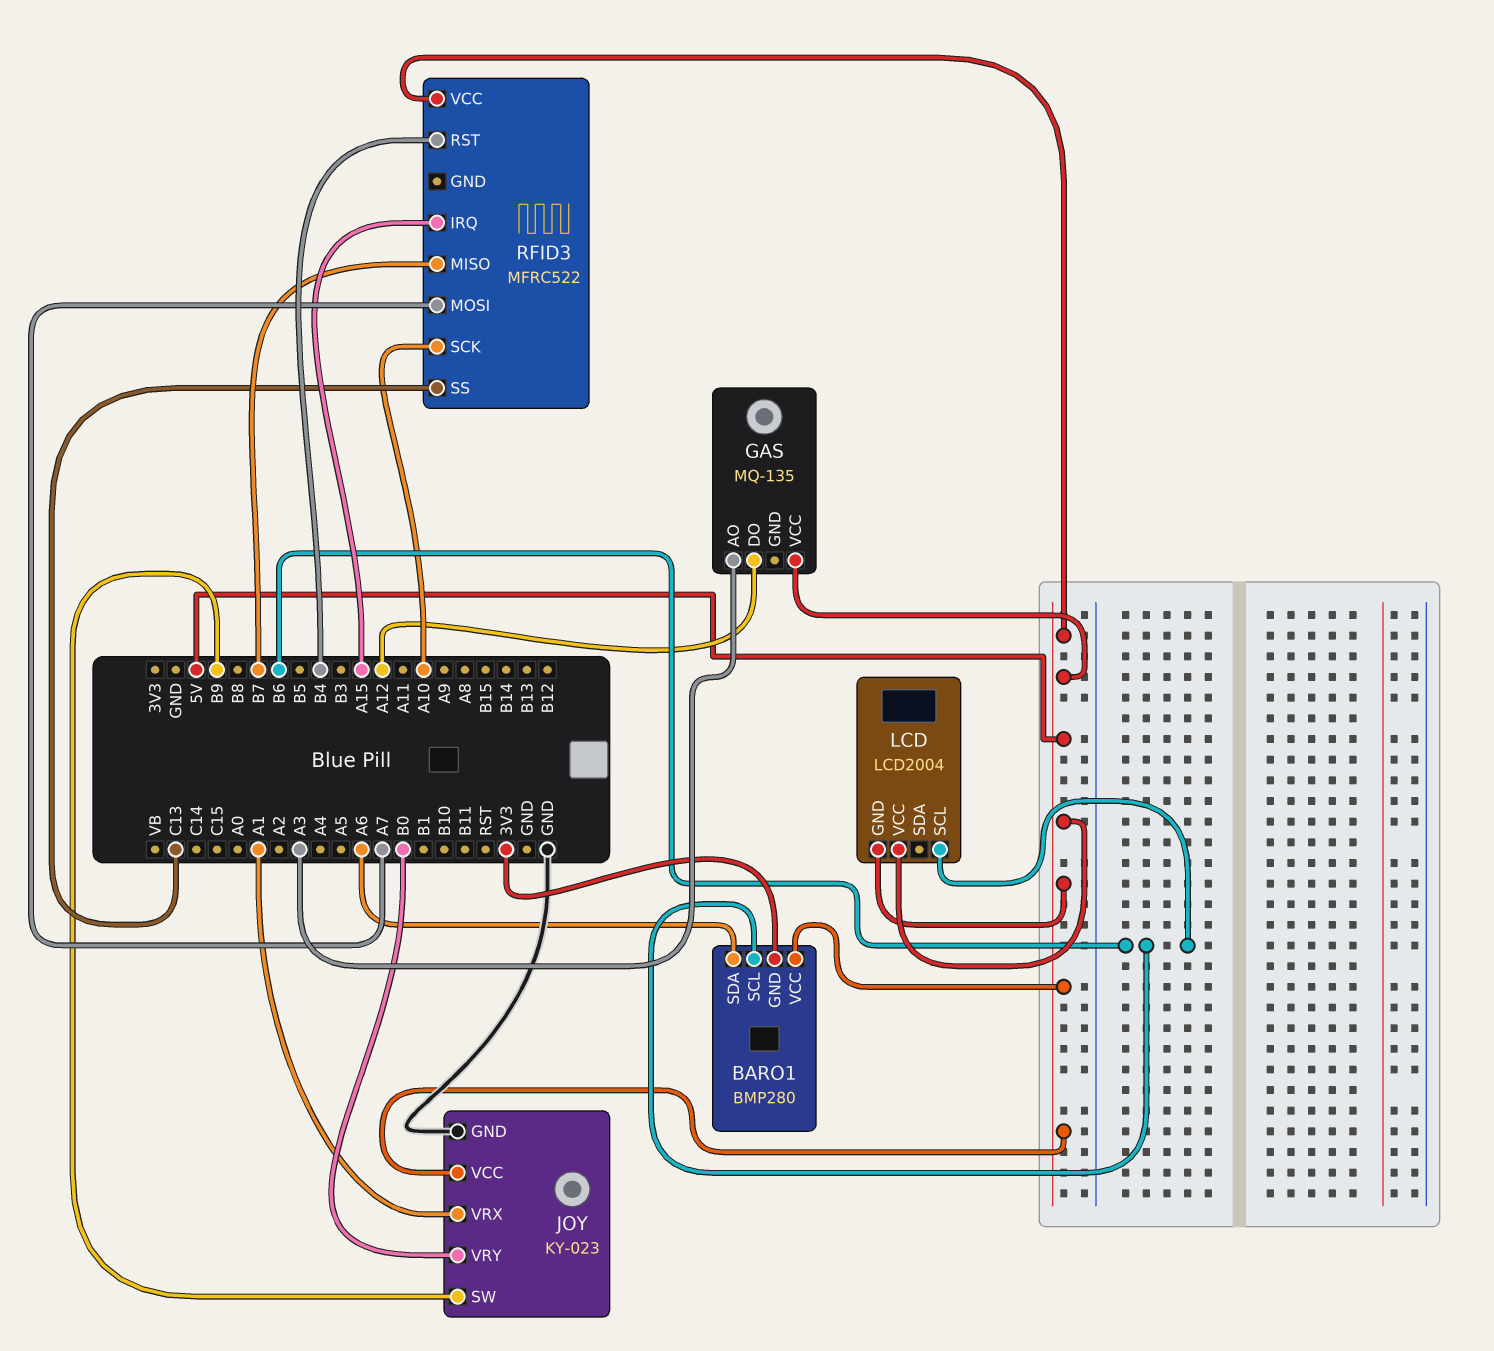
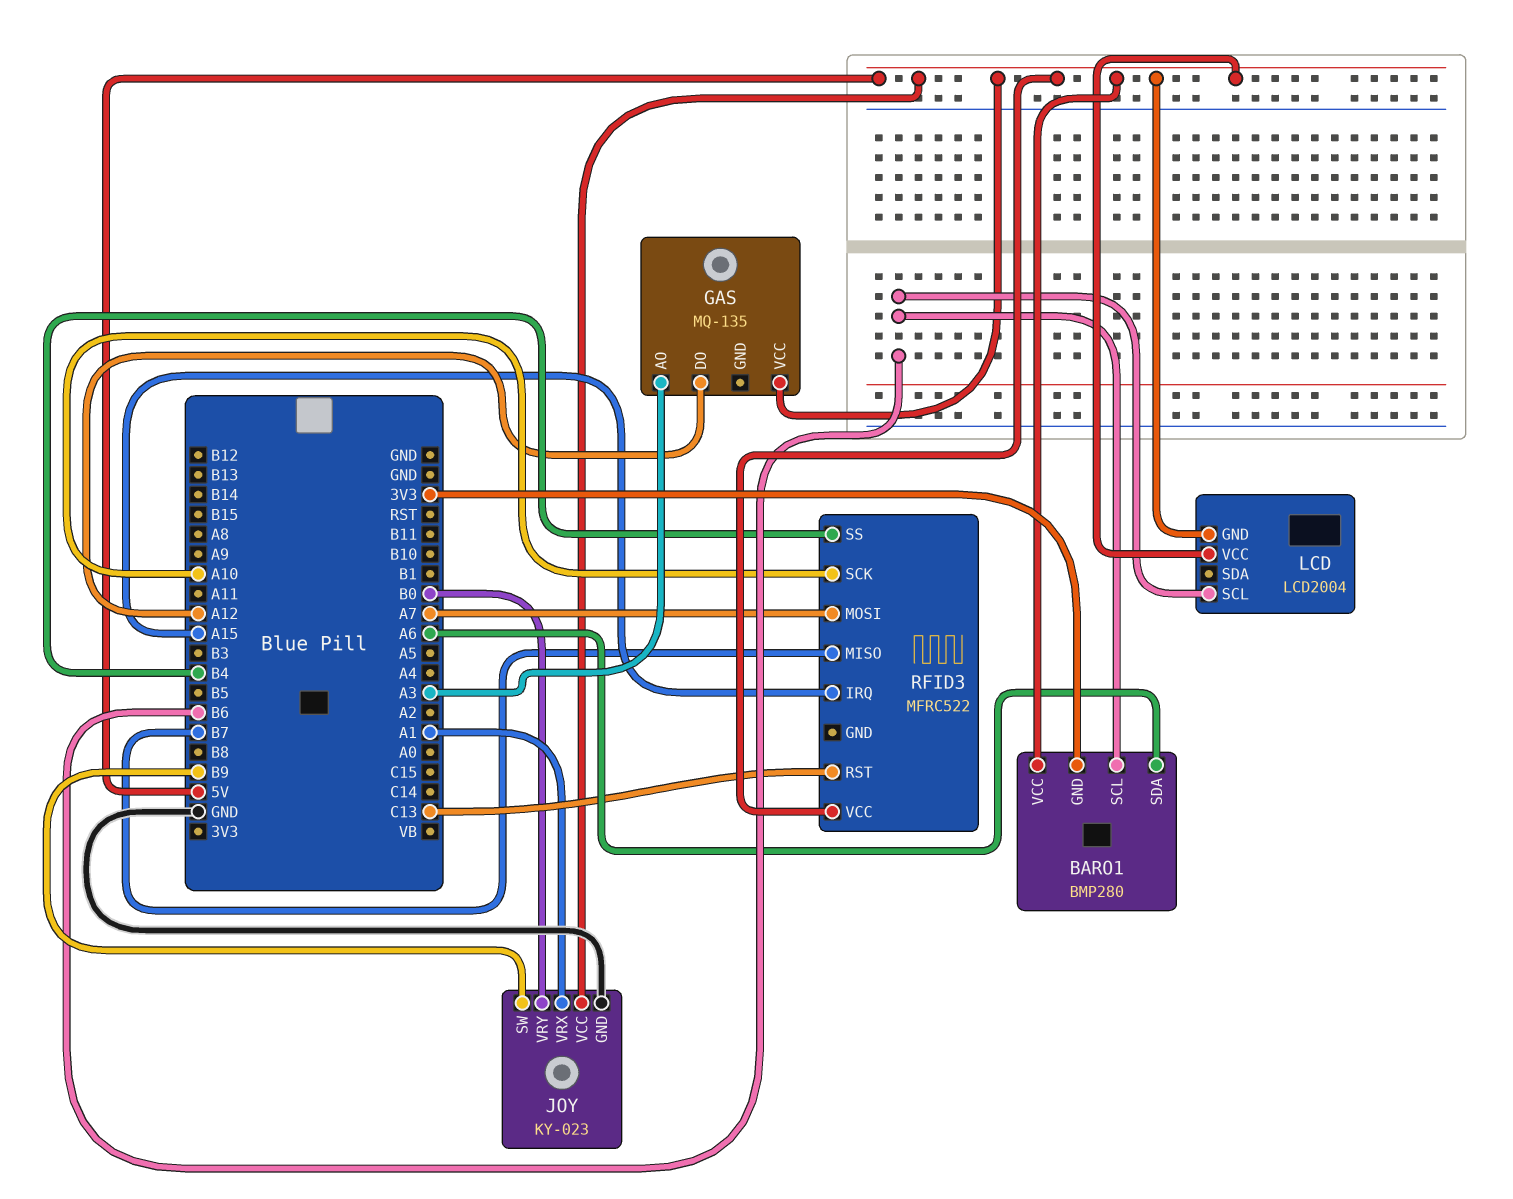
RFID3 pin RST: B4 -> C13
RFID3 pin SS: C13 -> B4

